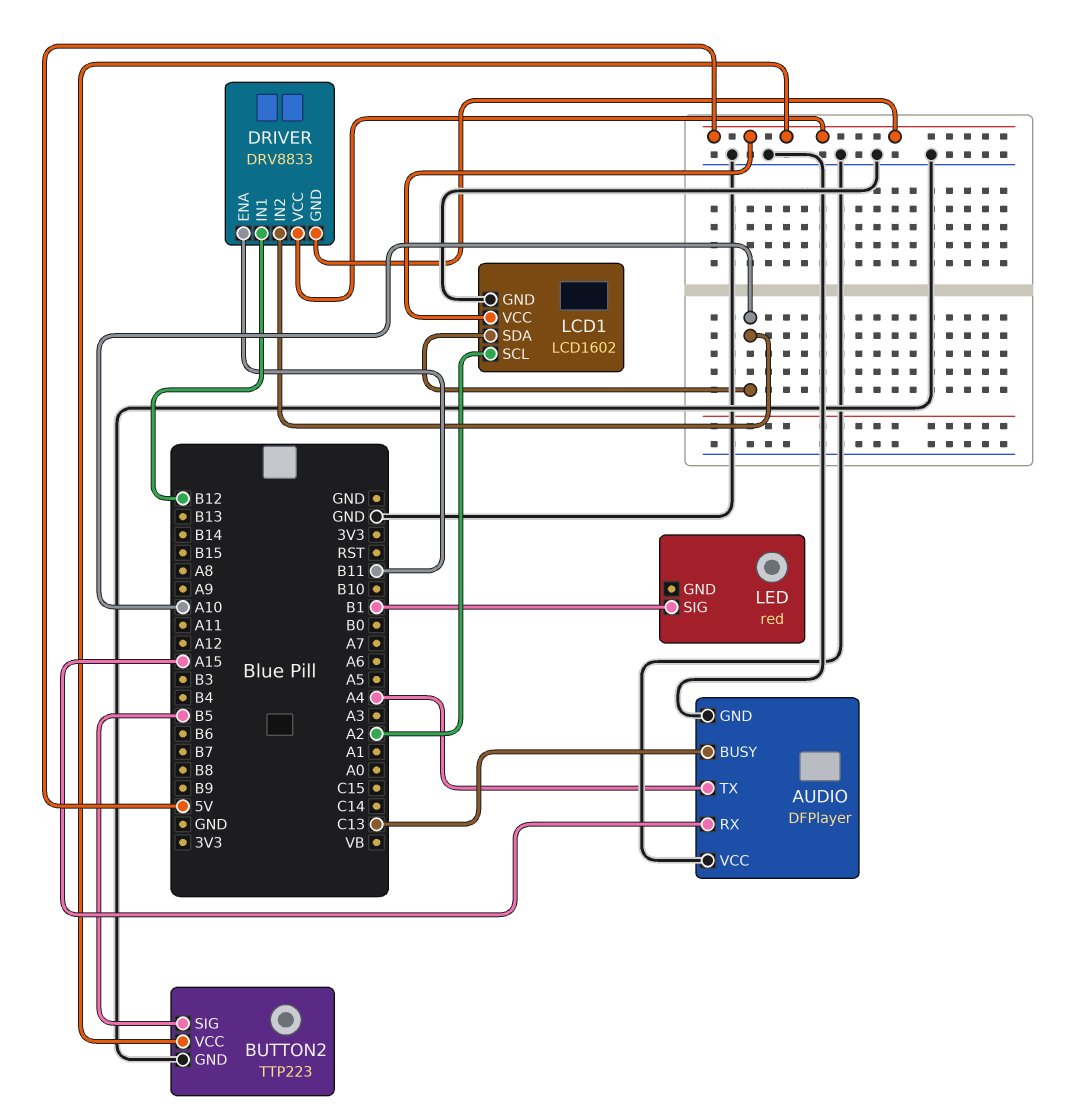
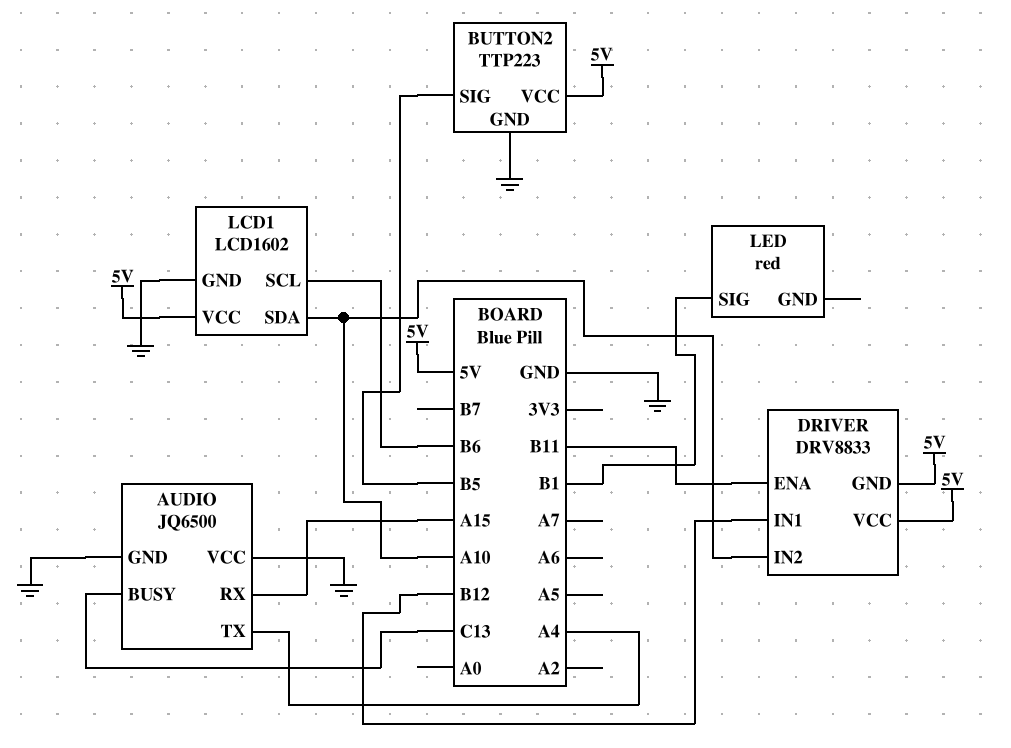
AUDIO: DFPlayer -> JQ6500
LCD1 pin SCL: A2 -> B6

